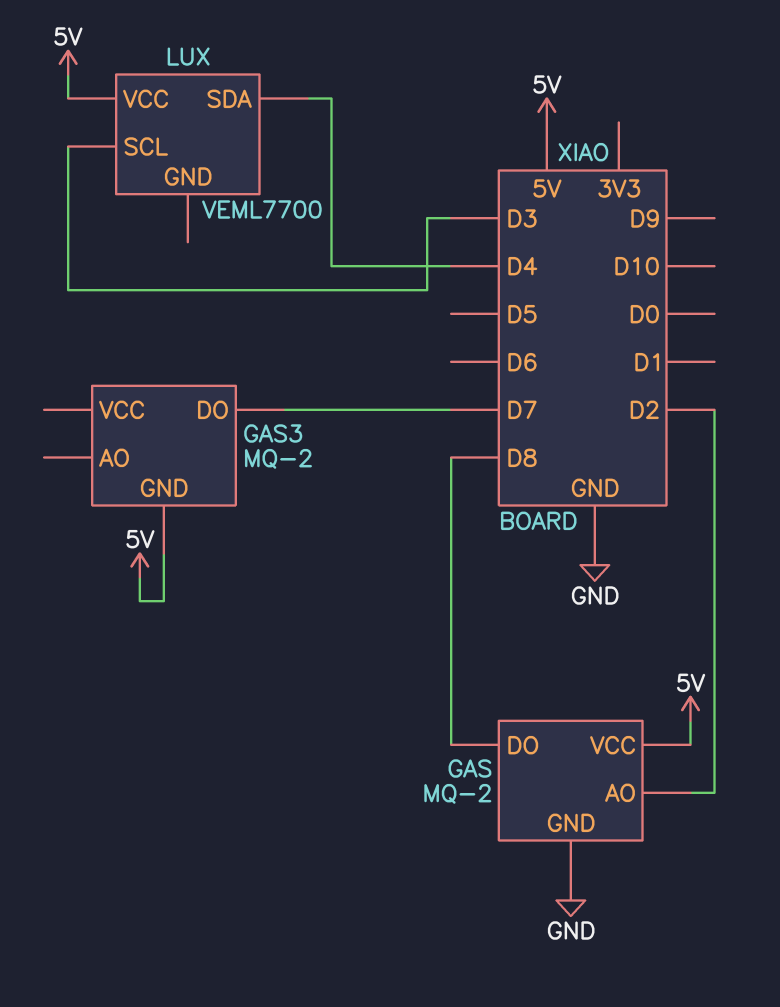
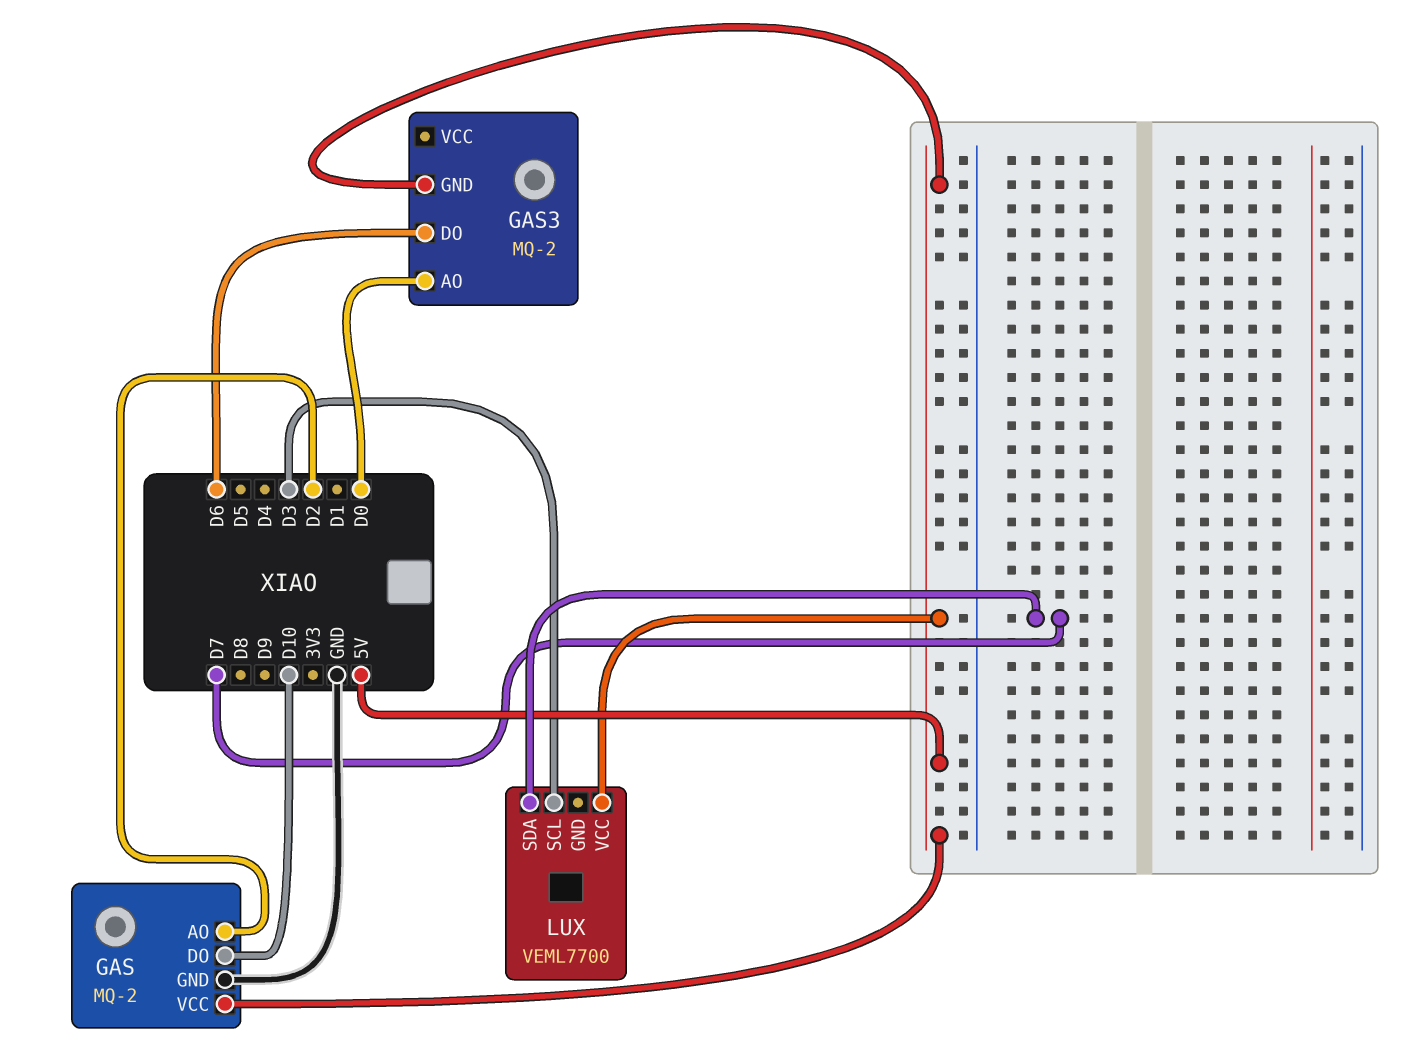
GAS pin DO: D8 -> D10
GAS3 pin AO: none -> D0
GAS3 pin DO: D7 -> D6
LUX pin SDA: D4 -> D7

